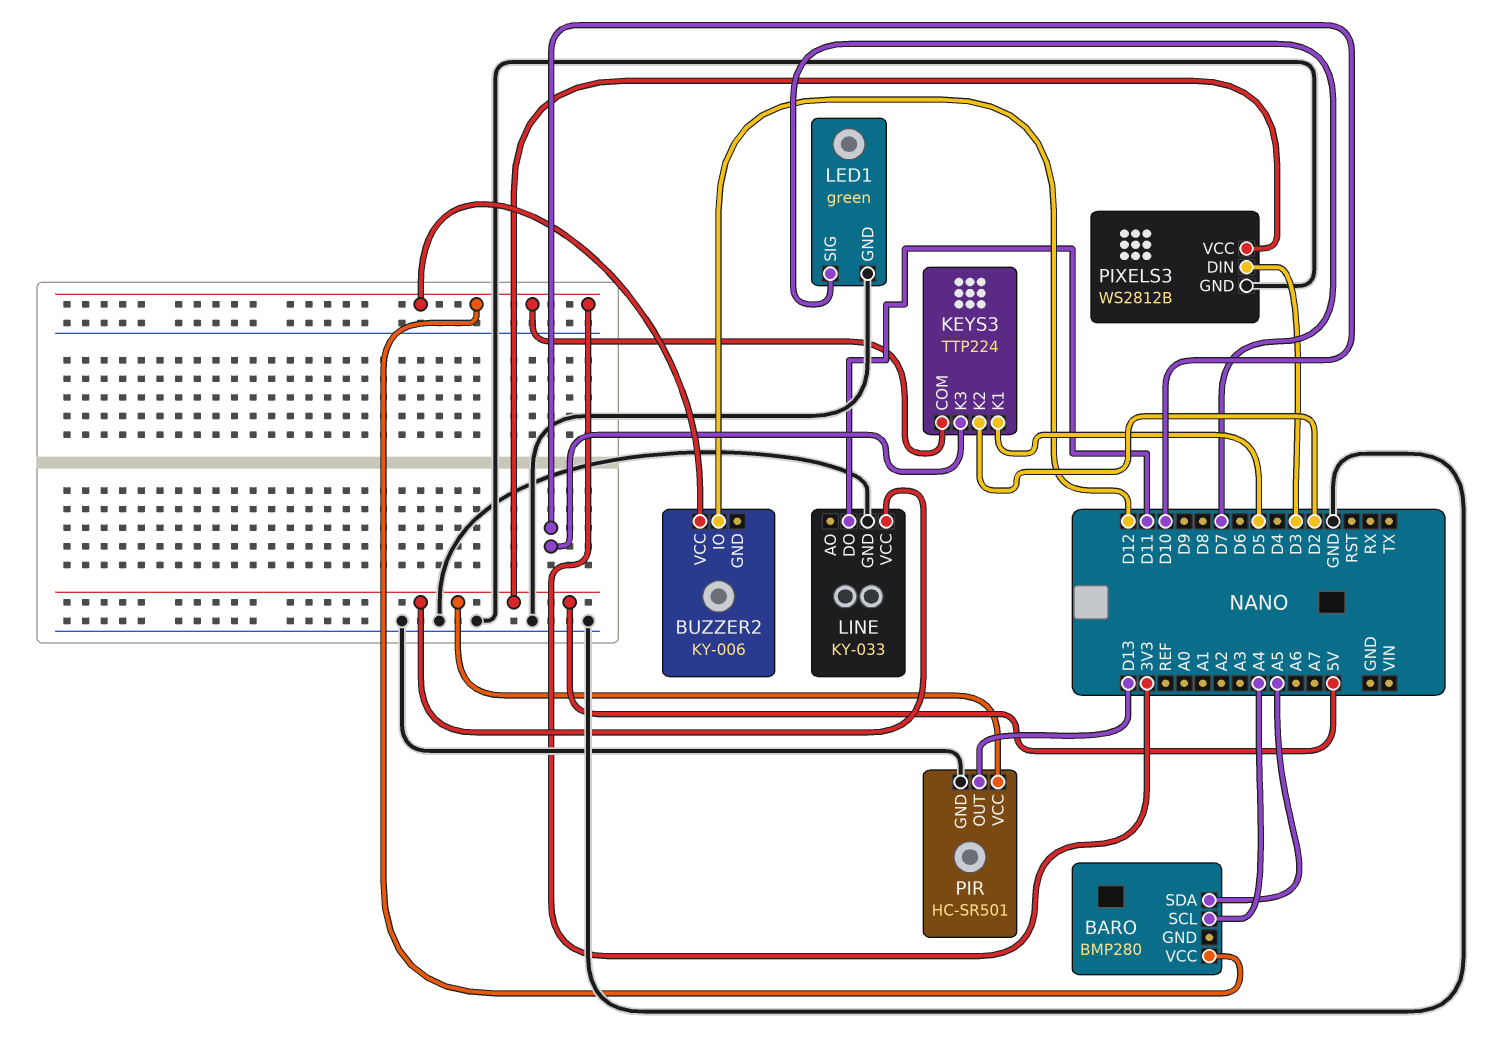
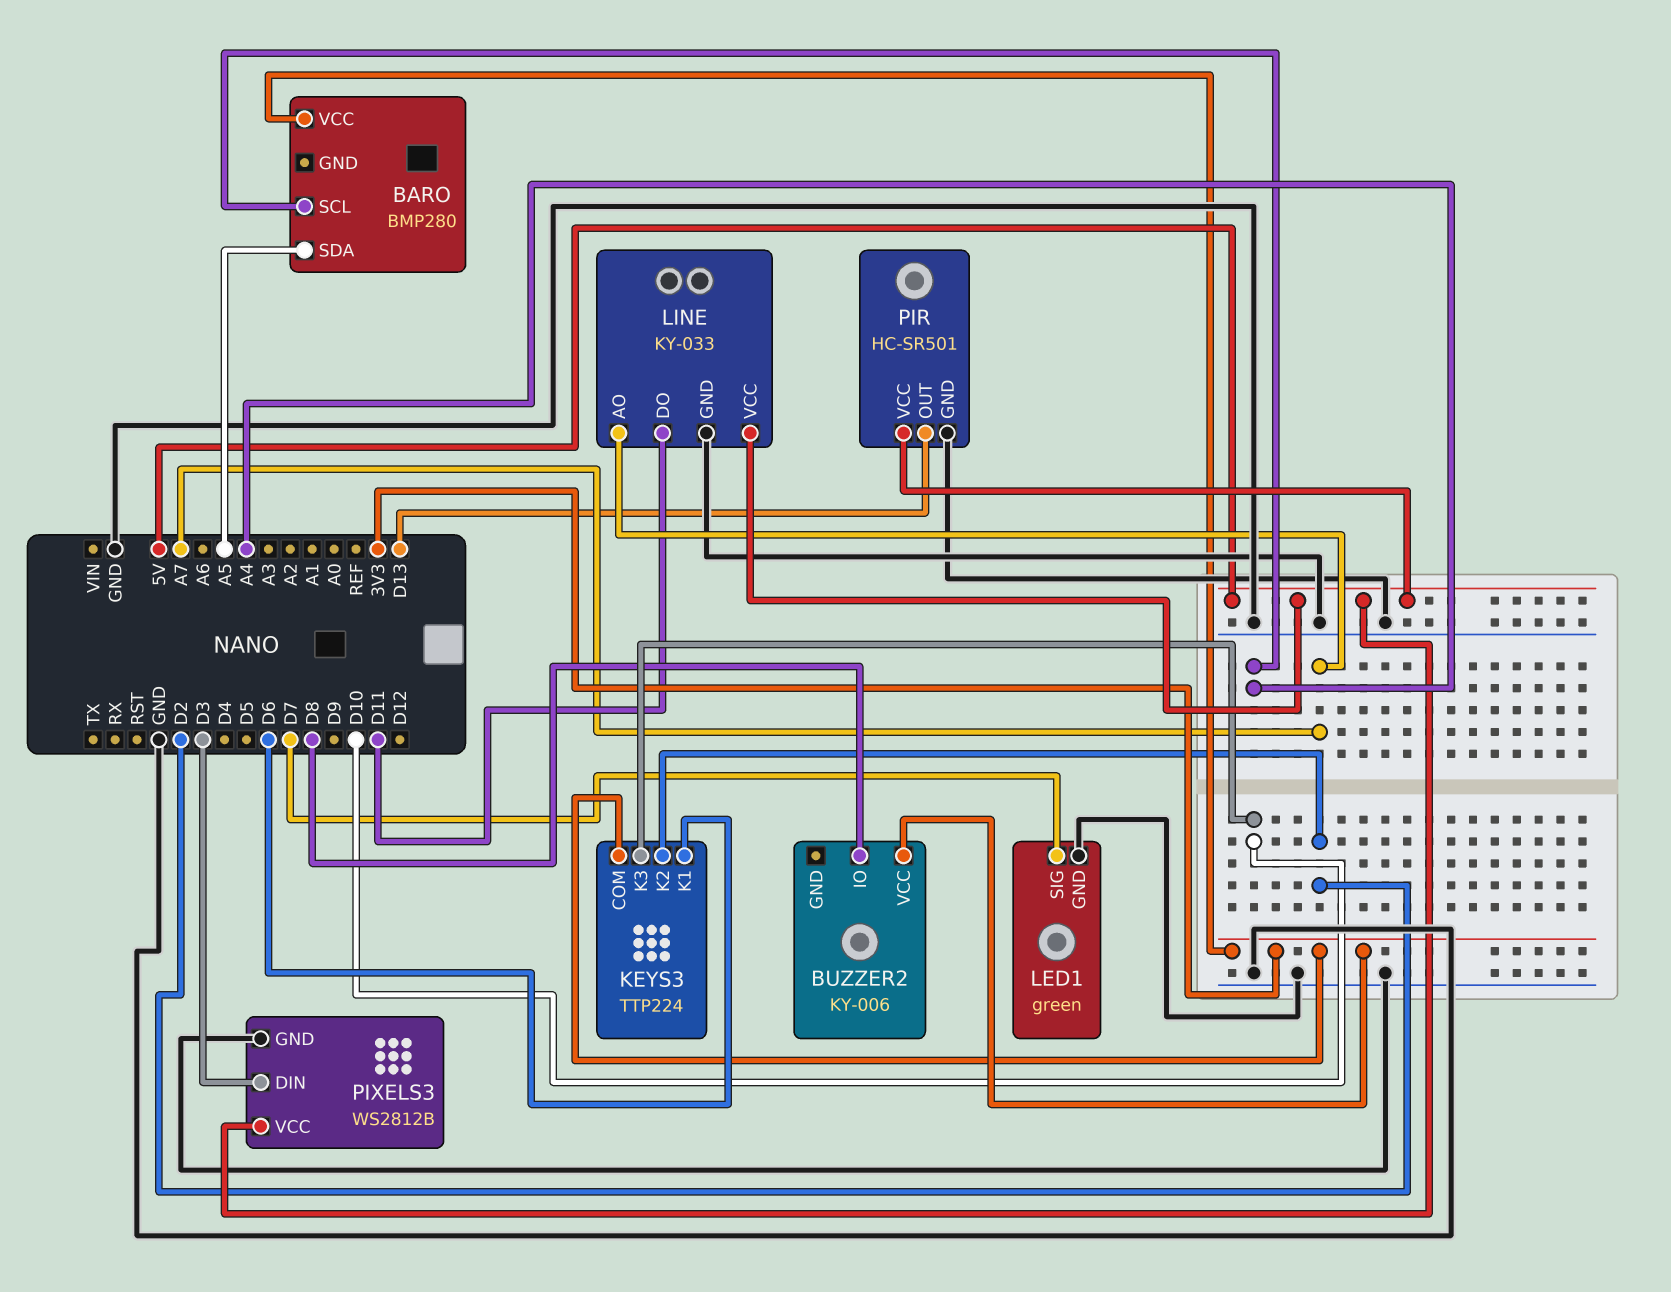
BUZZER2 pin IO: D12 -> D8
KEYS3 pin K1: D5 -> D6
LINE pin AO: none -> A7

